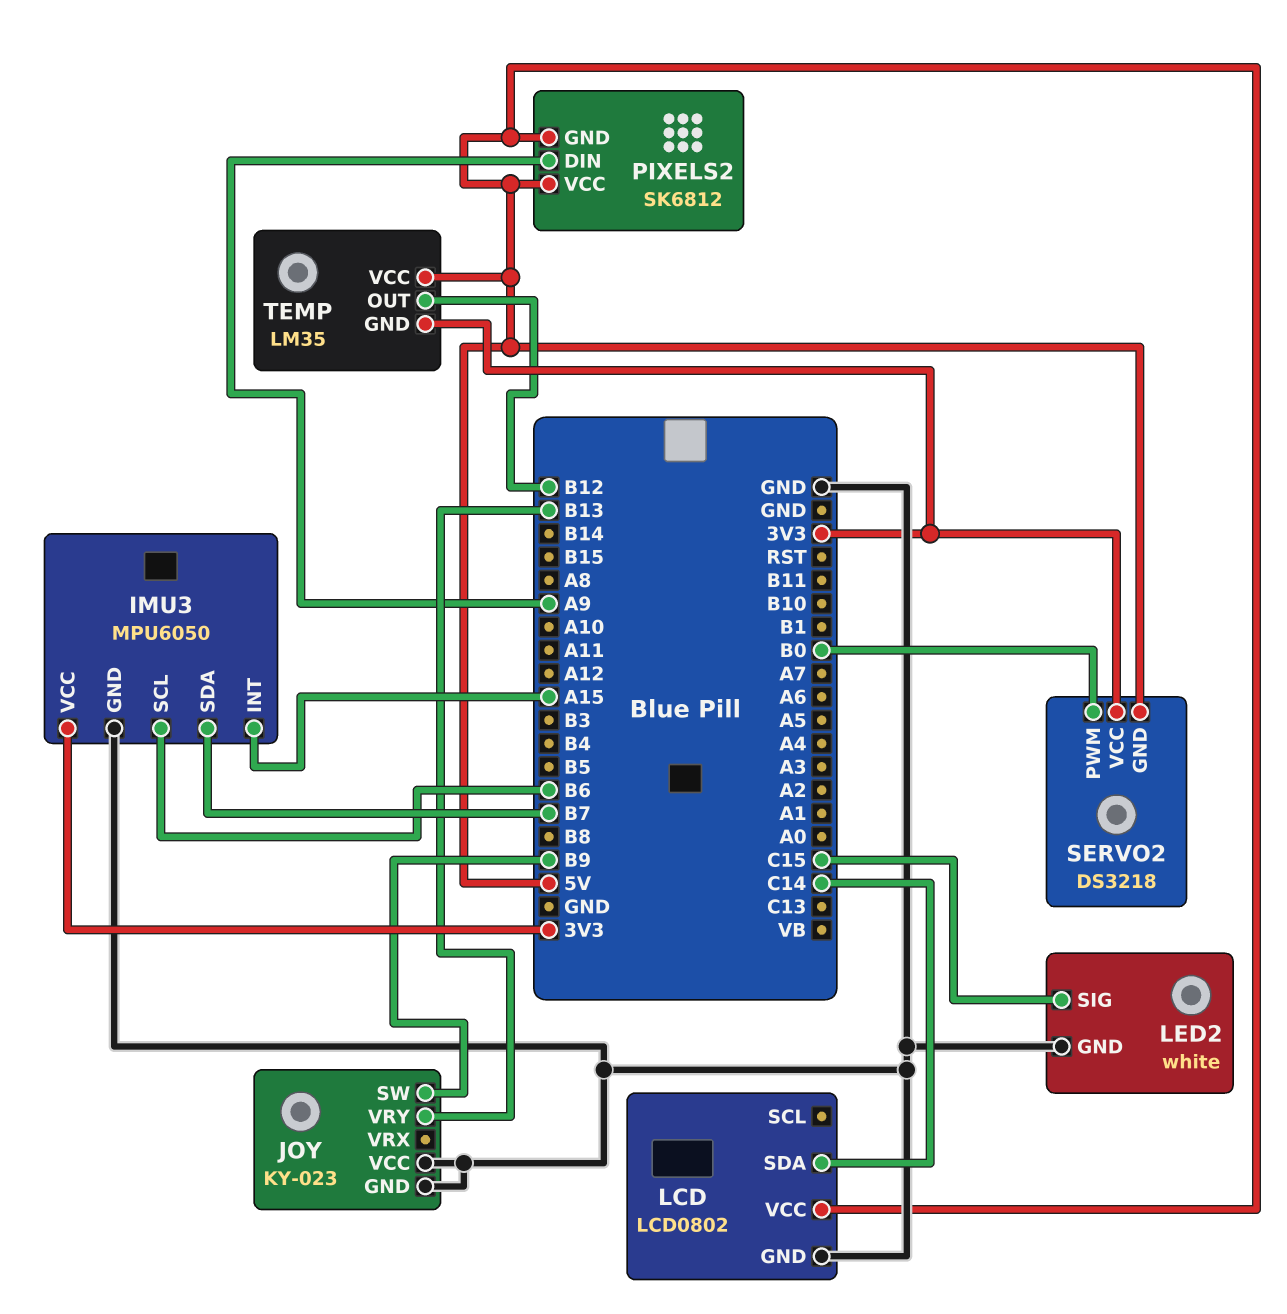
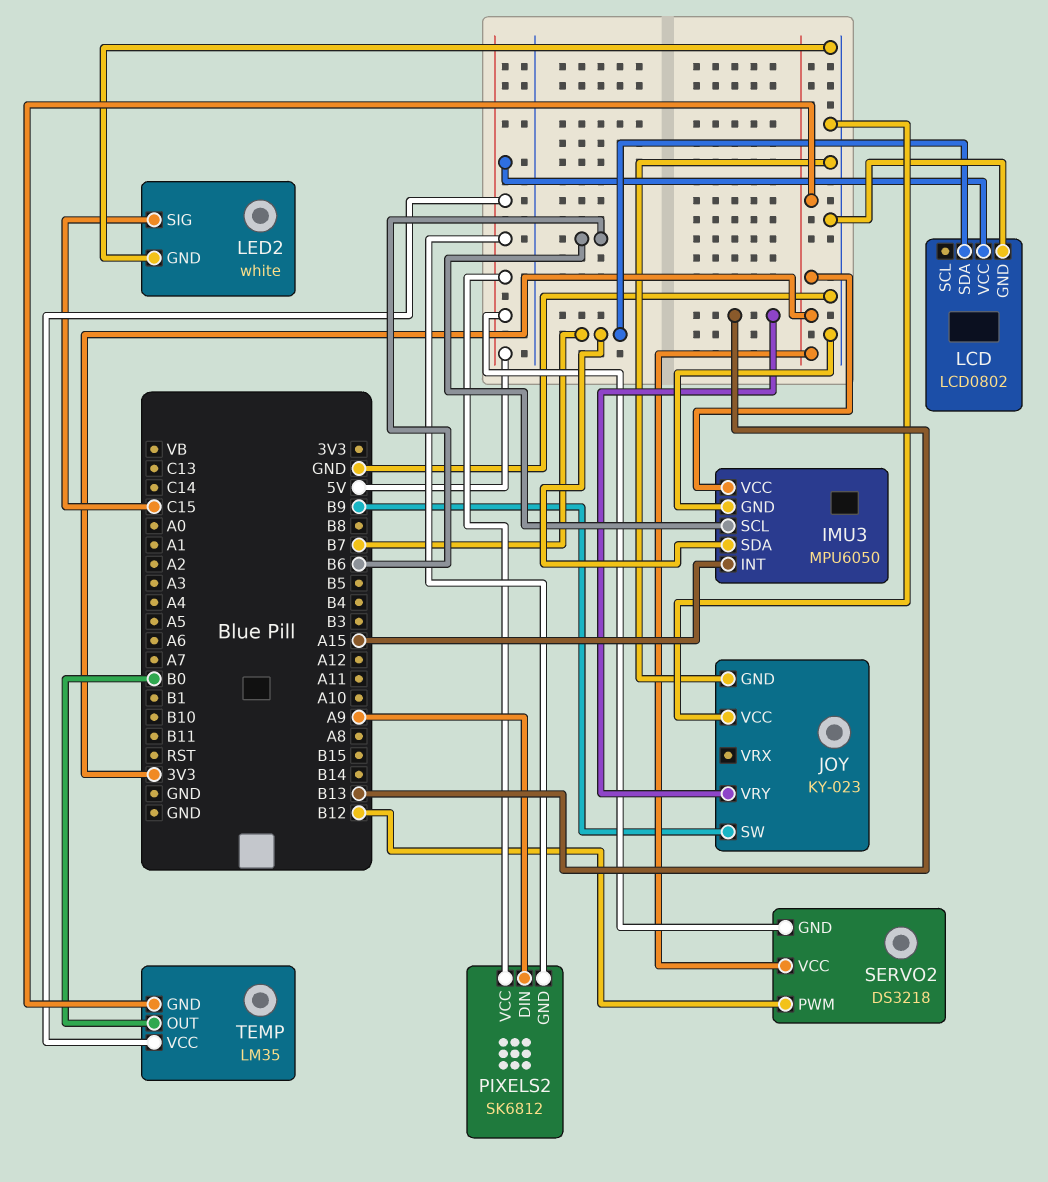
LCD pin SDA: C14 -> B7
SERVO2 pin PWM: B0 -> B12
TEMP pin OUT: B12 -> B0

